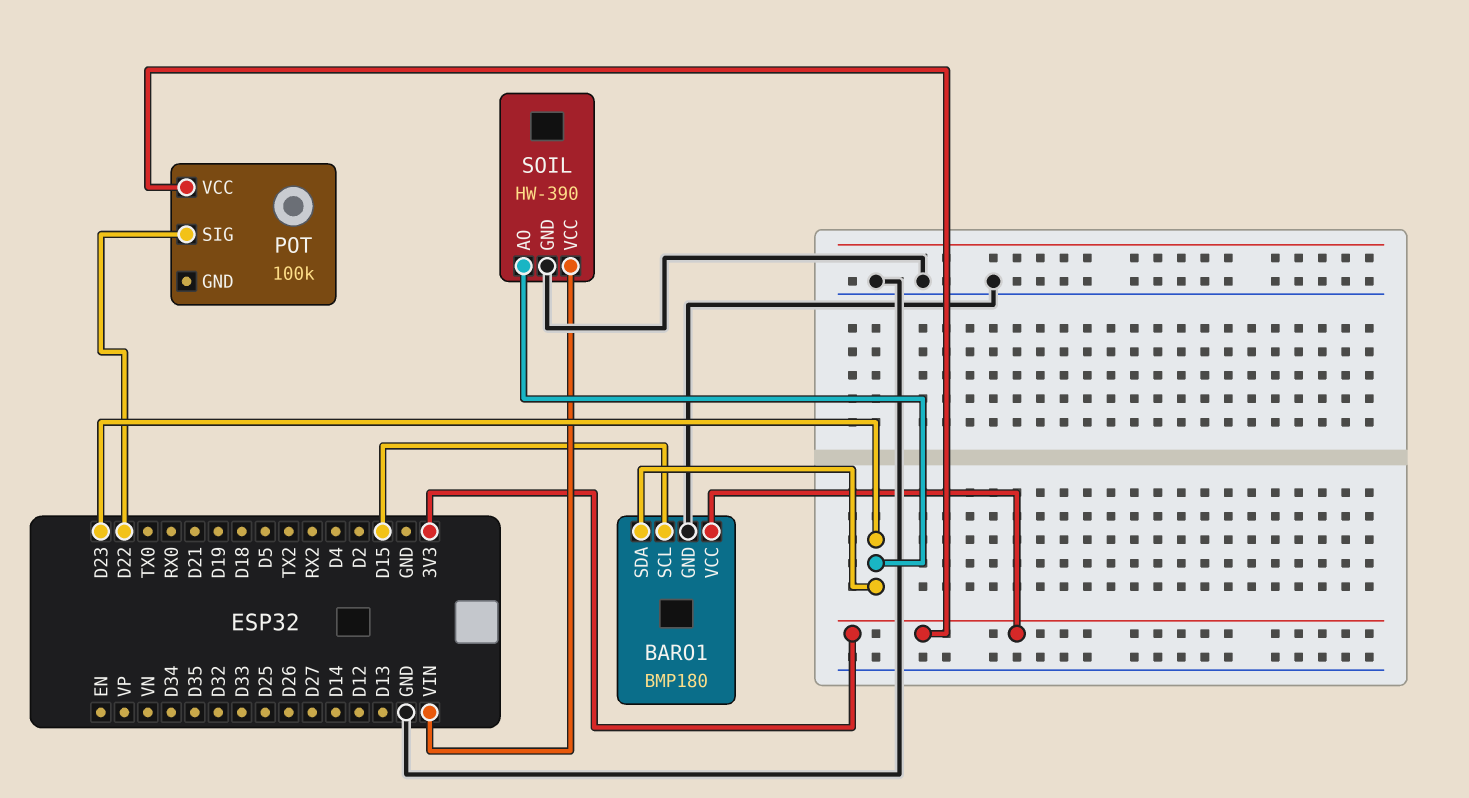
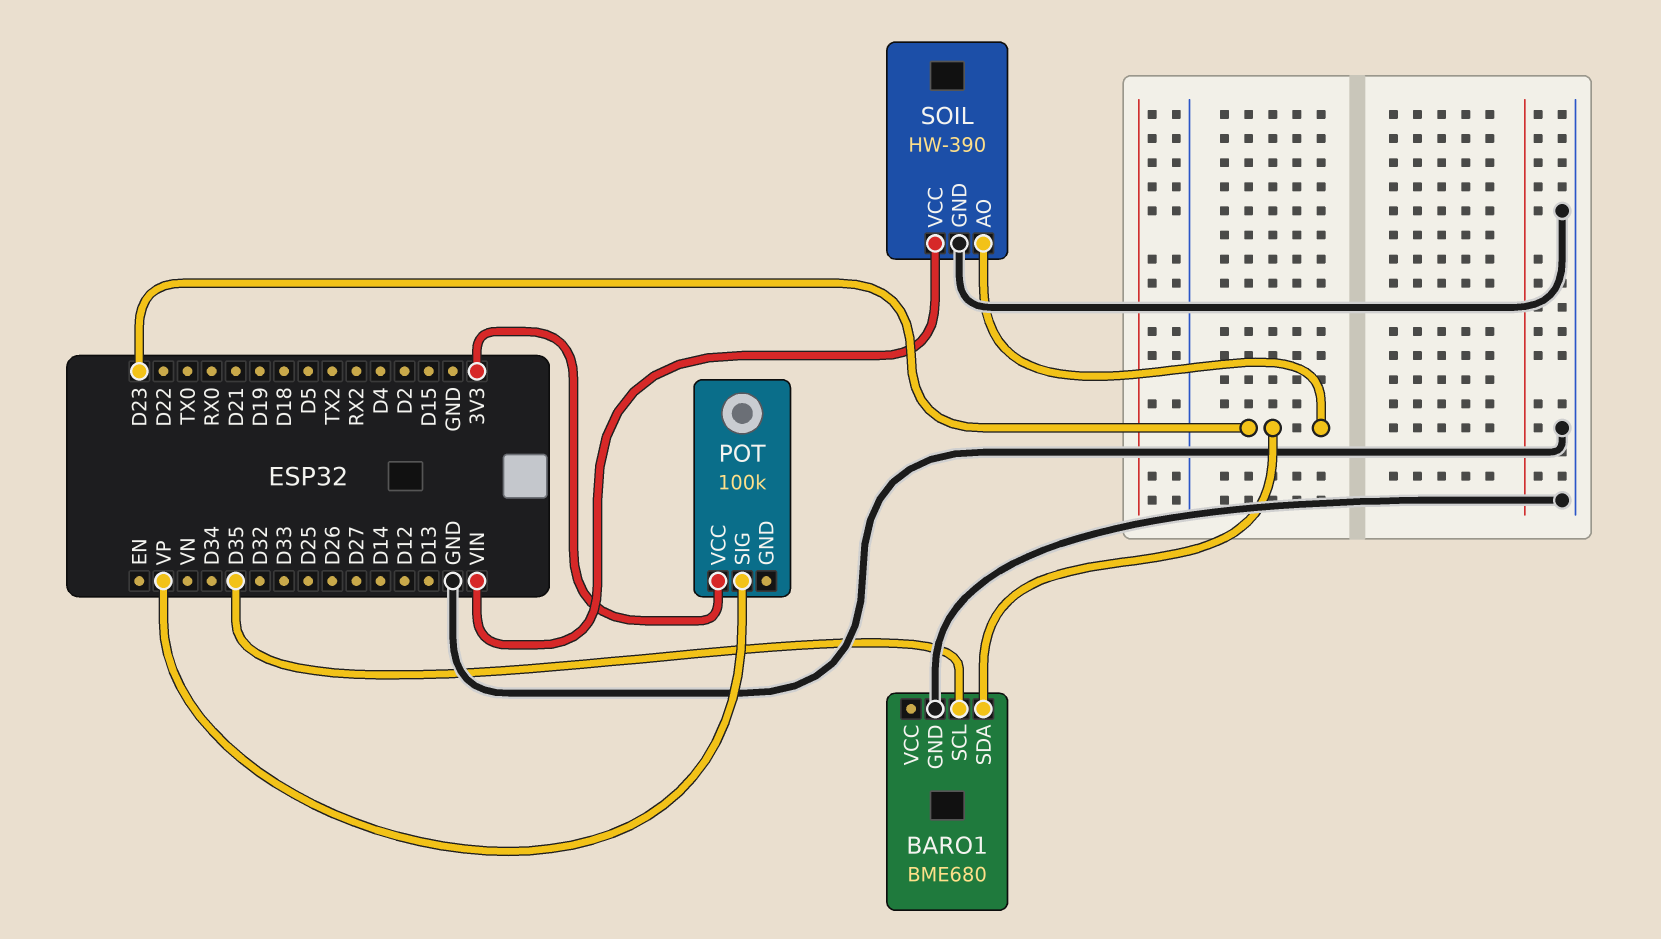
BARO1: BMP180 -> BME680
BARO1 pin SCL: D15 -> D35
BARO1 pin VCC: 3V3 -> none
POT pin SIG: D22 -> VP

